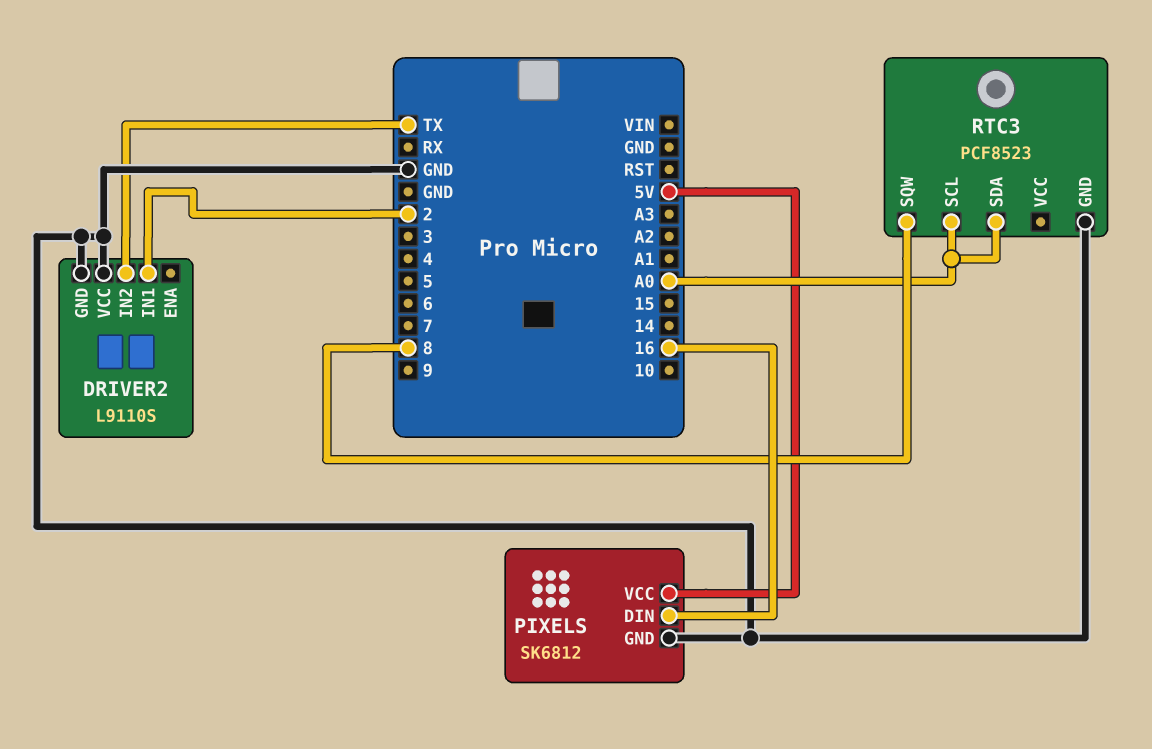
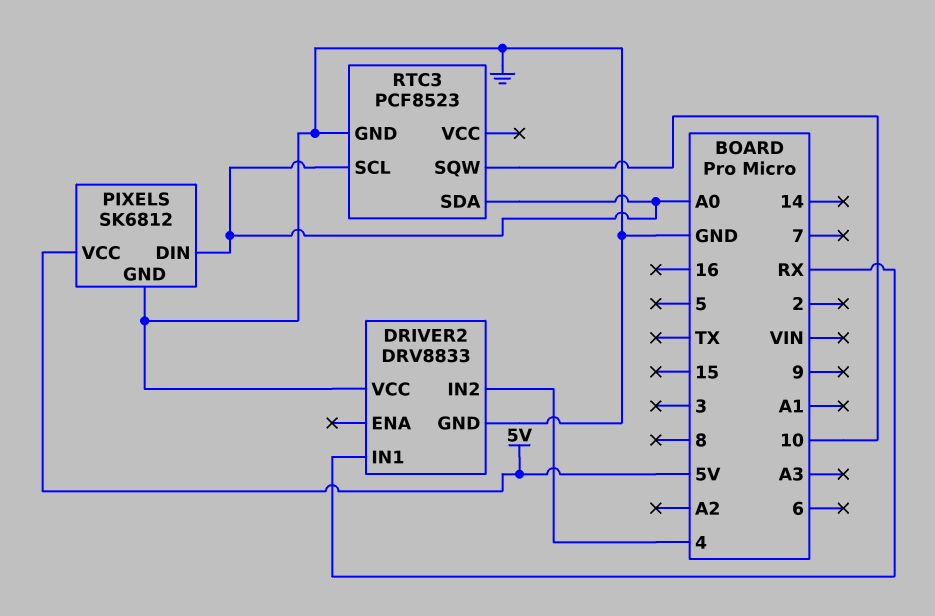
DRIVER2: L9110S -> DRV8833
DRIVER2 pin IN1: 2 -> RX
DRIVER2 pin IN2: TX -> 4
PIXELS pin DIN: 16 -> A0
RTC3 pin SQW: 8 -> 10

